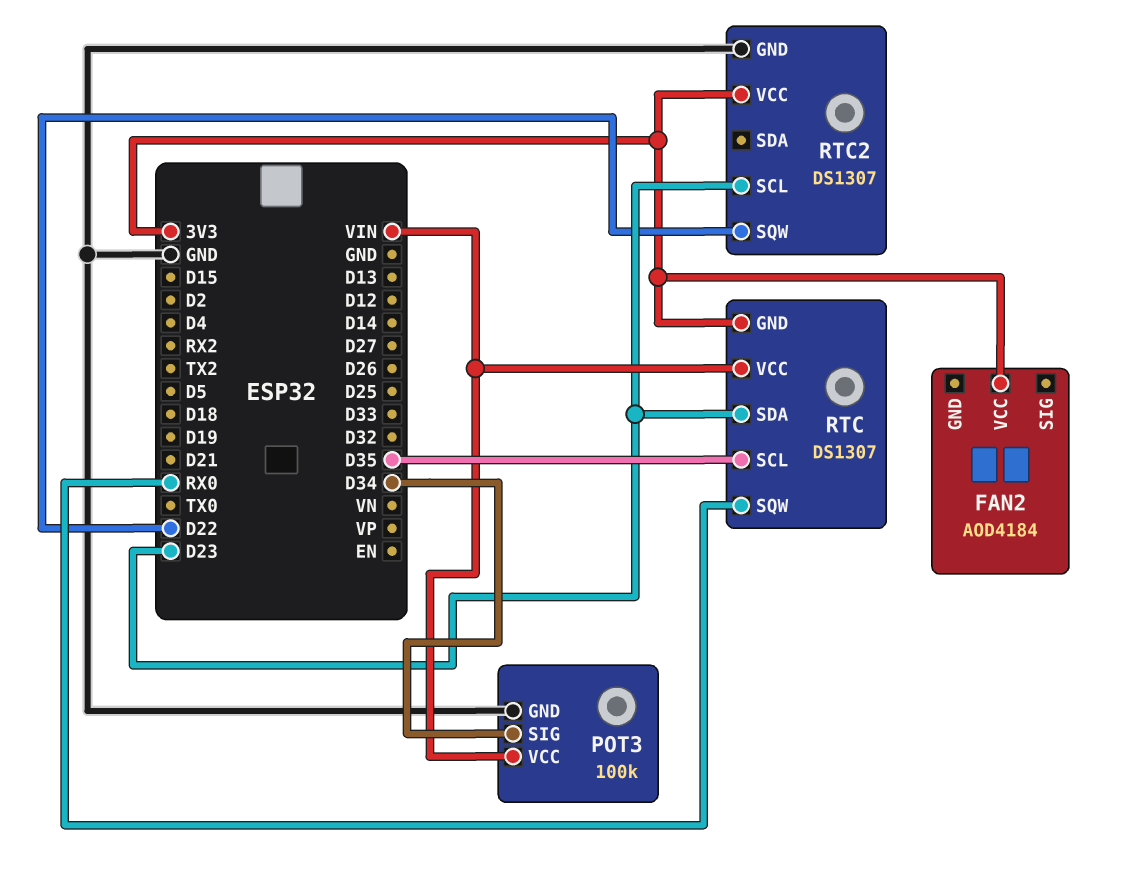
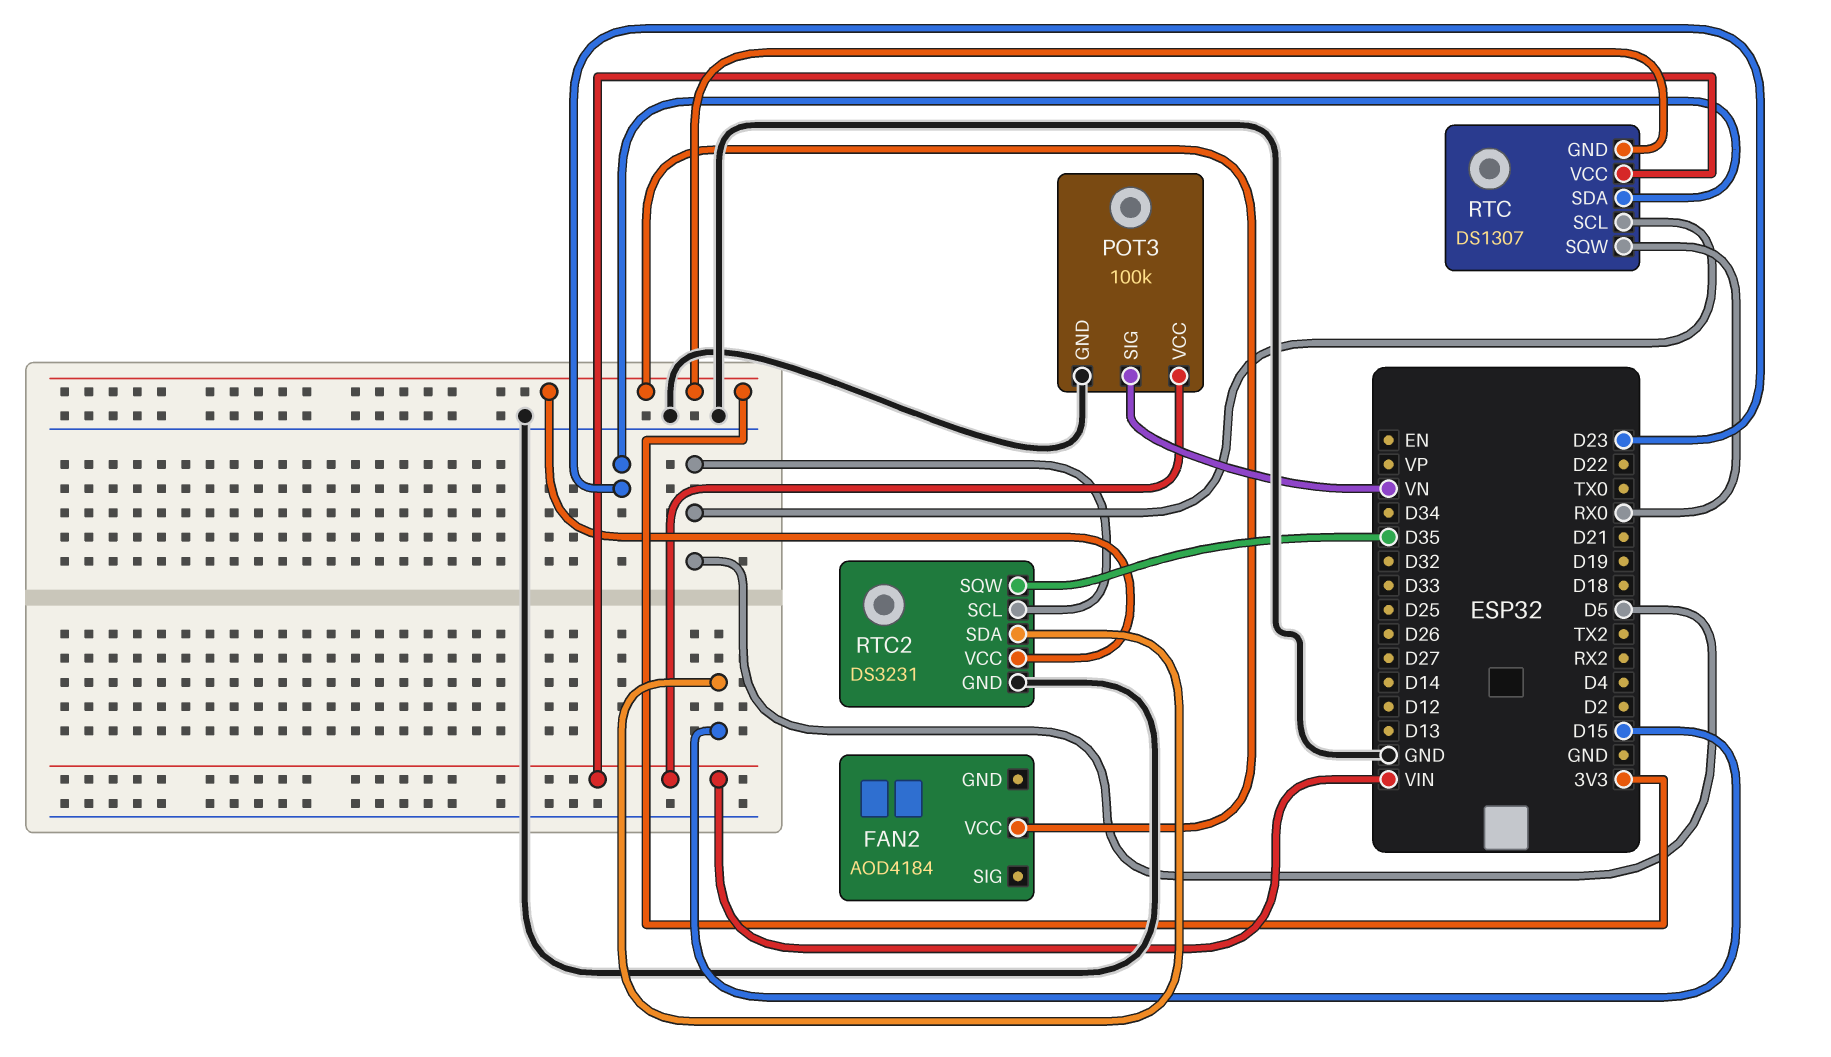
POT3 pin SIG: D34 -> VN
RTC pin SCL: D35 -> D5
RTC2: DS1307 -> DS3231
RTC2 pin SCL: D23 -> D5
RTC2 pin SDA: none -> D15
RTC2 pin SQW: D22 -> D35

